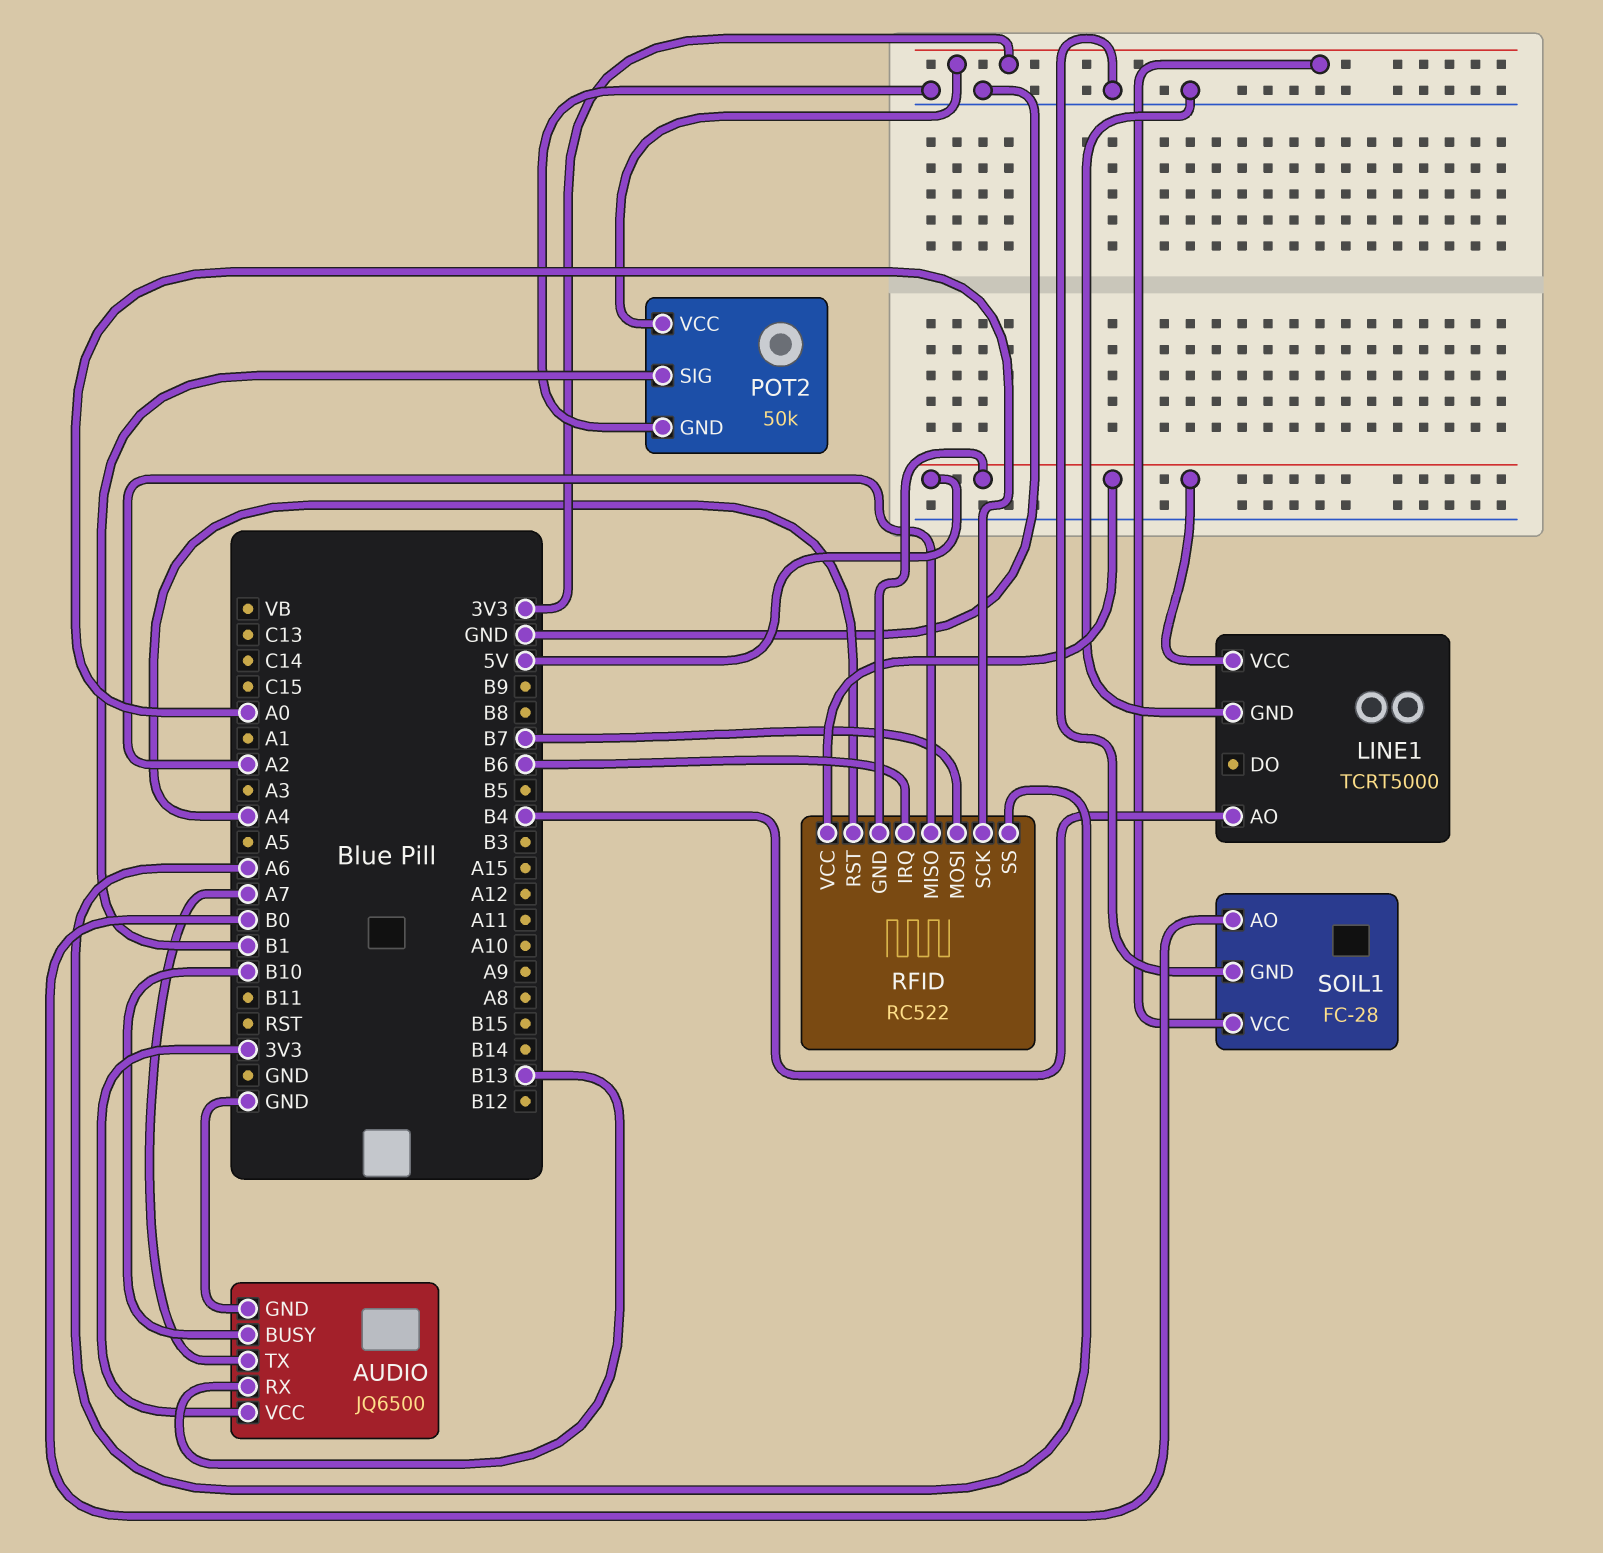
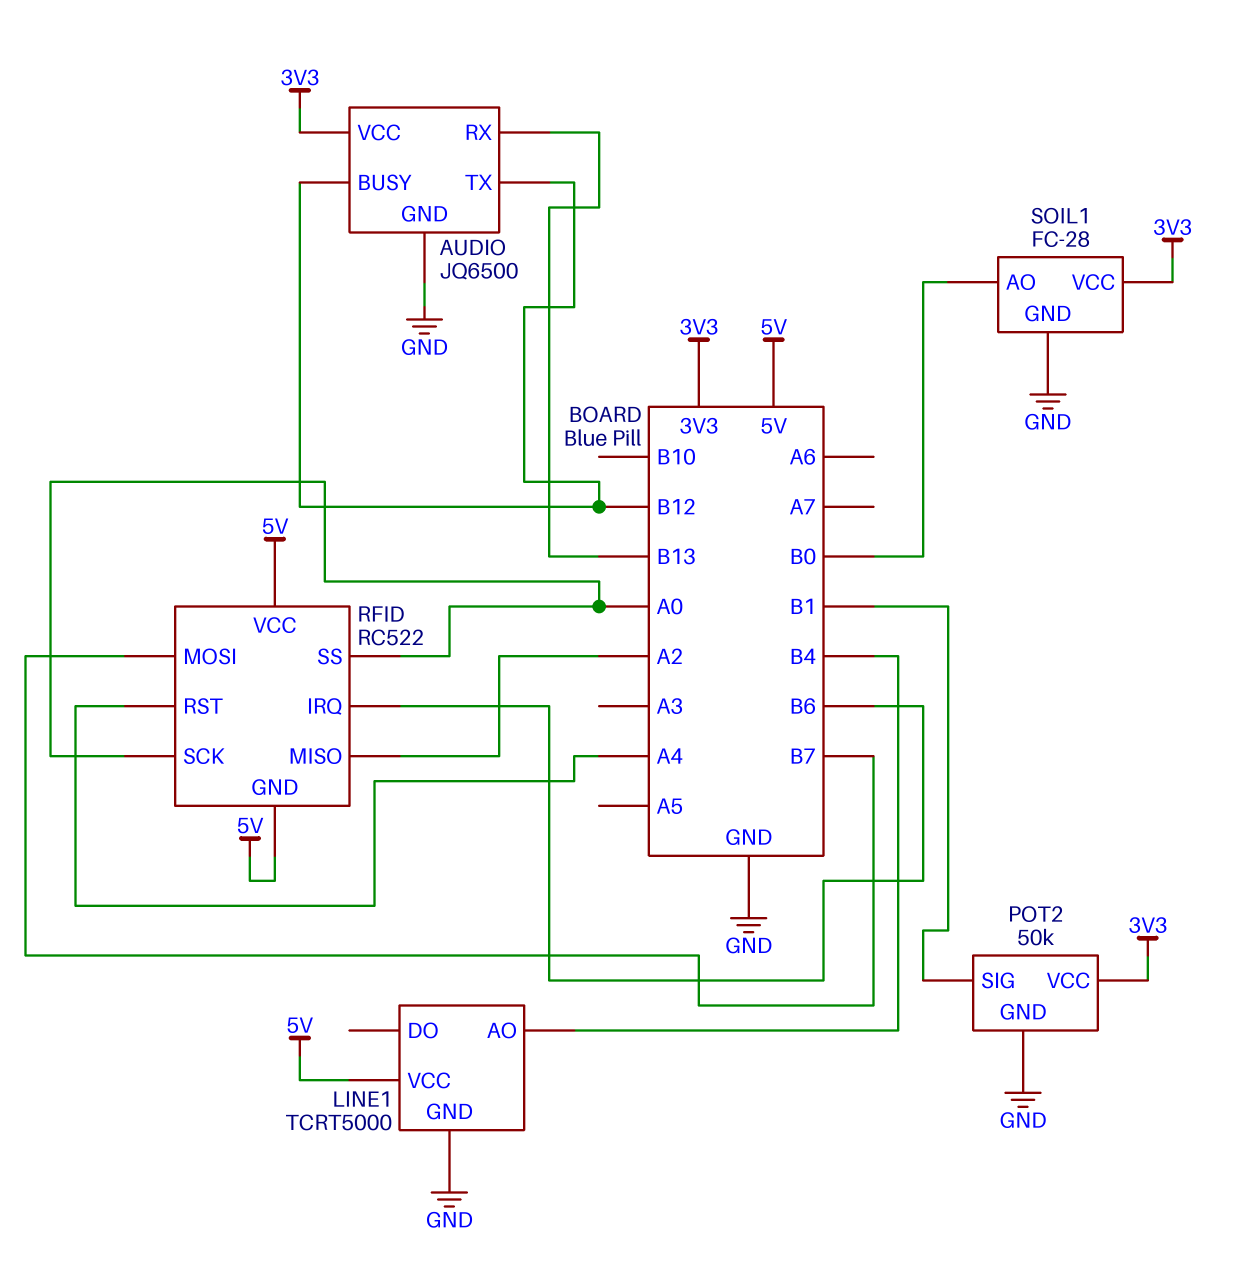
AUDIO pin BUSY: B10 -> B12
AUDIO pin TX: A7 -> B12
RFID pin SS: A6 -> A0

